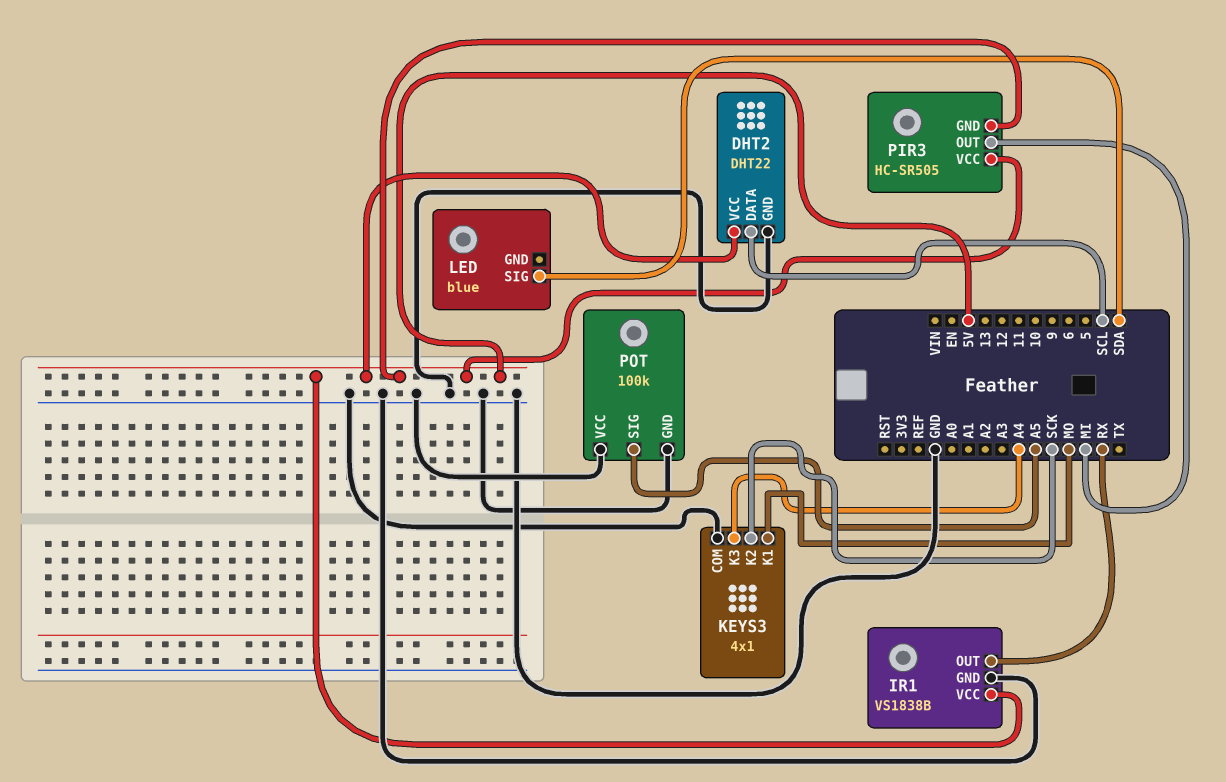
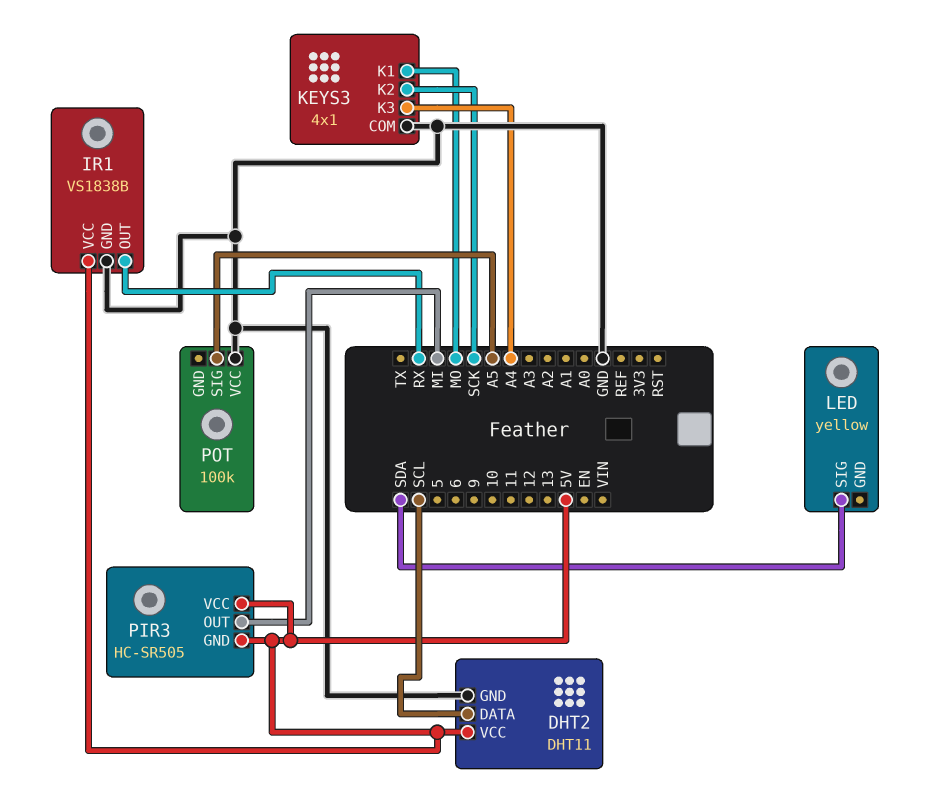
DHT2: DHT22 -> DHT11
LED: blue -> yellow
POT pin GND: GND -> none

